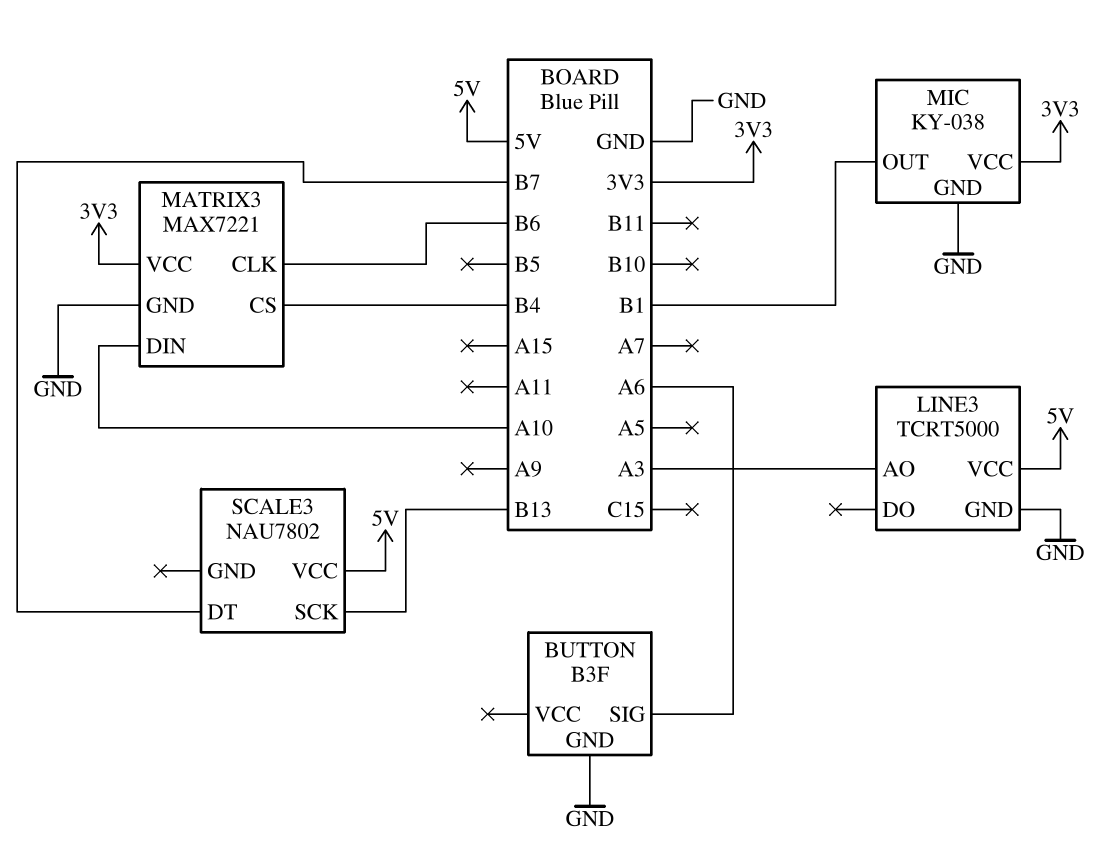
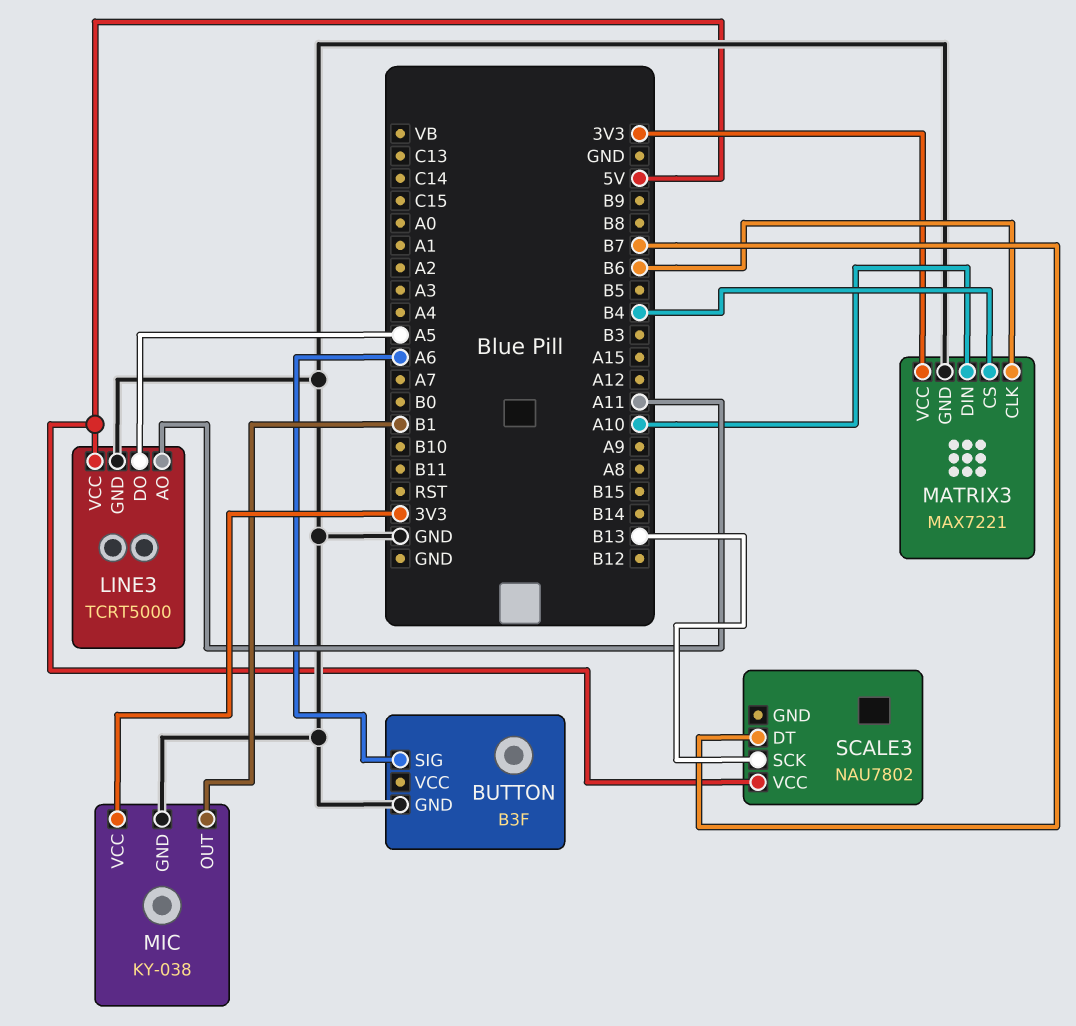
LINE3 pin AO: A3 -> A11
LINE3 pin DO: none -> A5

